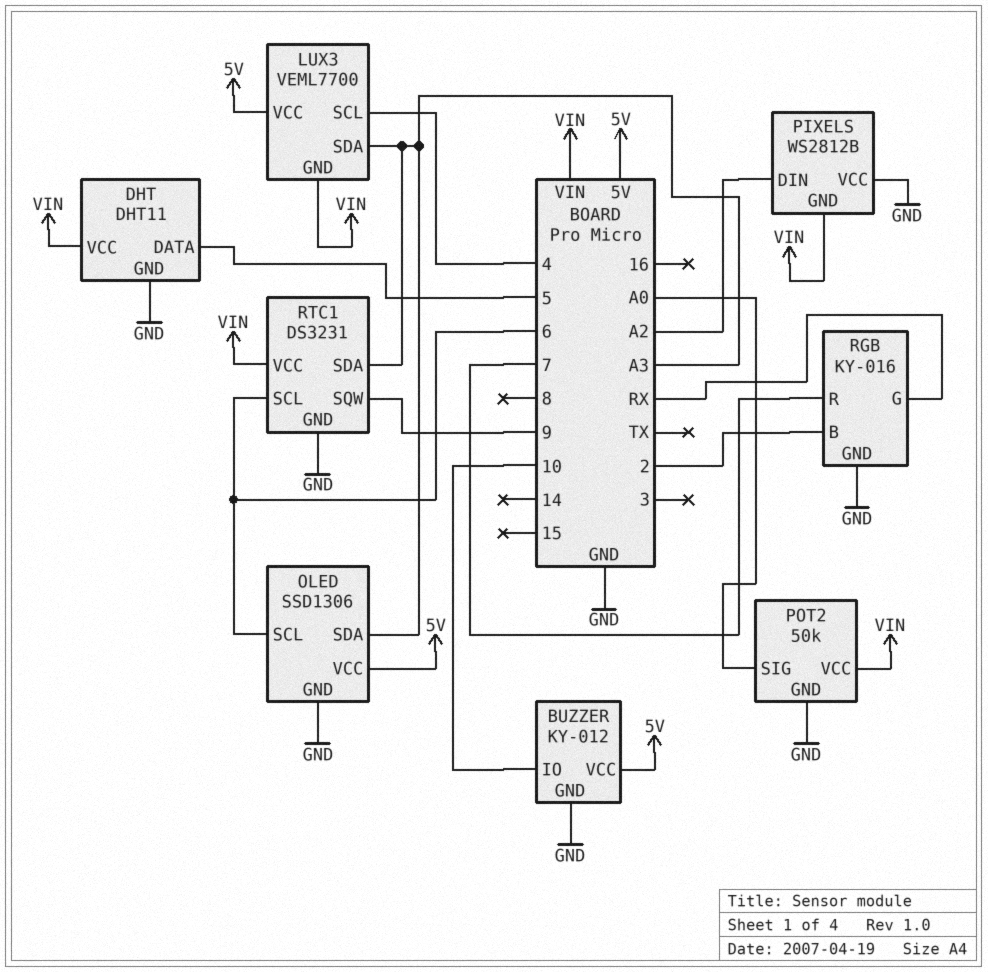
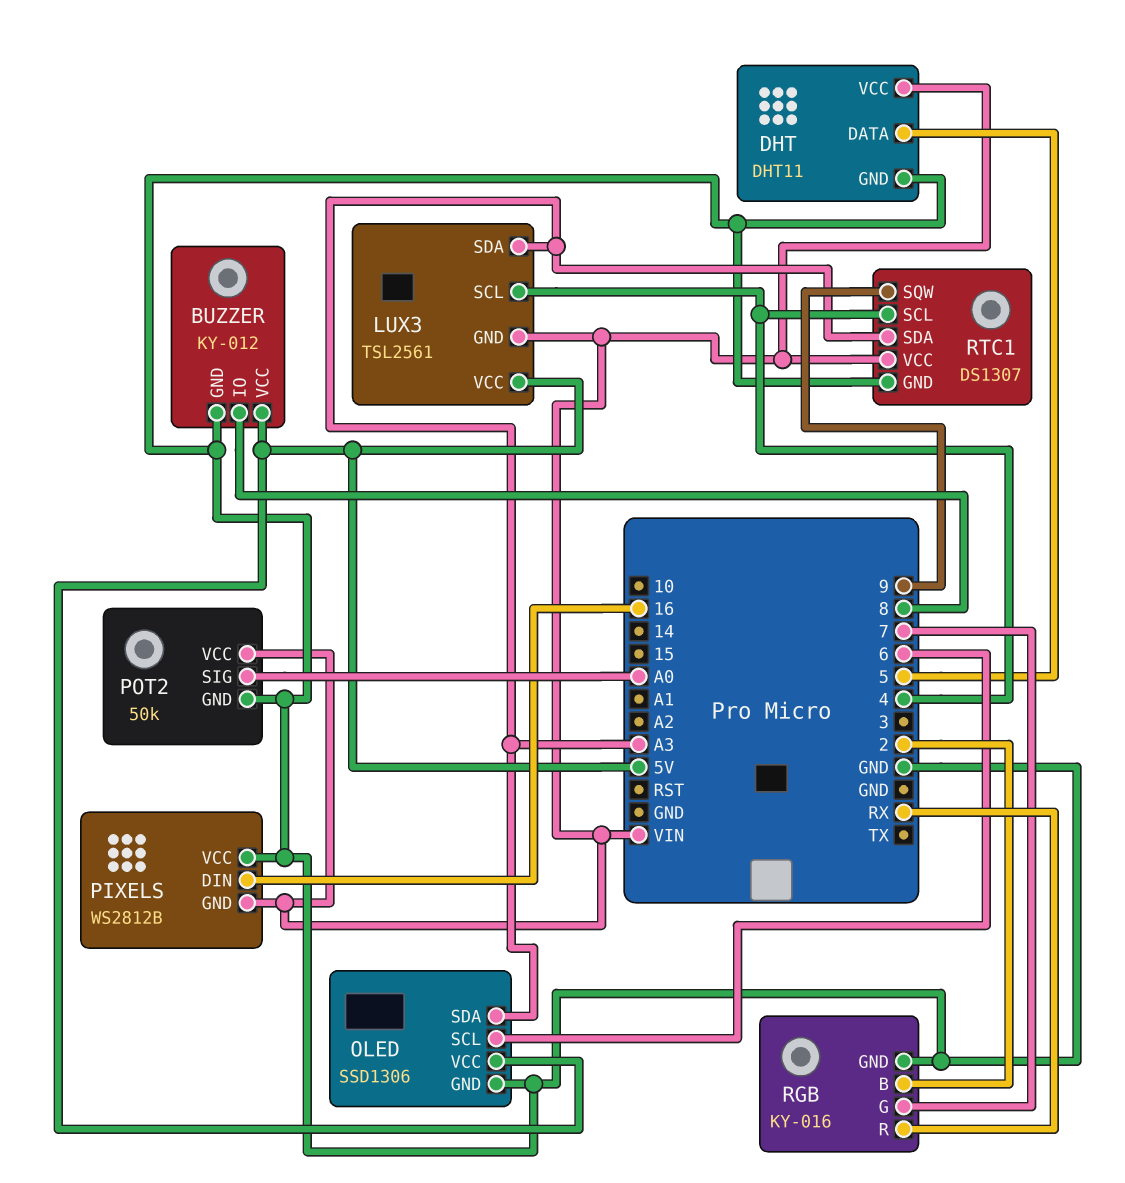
BUZZER pin IO: 10 -> 8
LUX3: VEML7700 -> TSL2561
PIXELS pin DIN: A2 -> 16
RGB pin G: RX -> 7
RGB pin R: 7 -> RX
RTC1: DS3231 -> DS1307
RTC1 pin SCL: 6 -> 4

